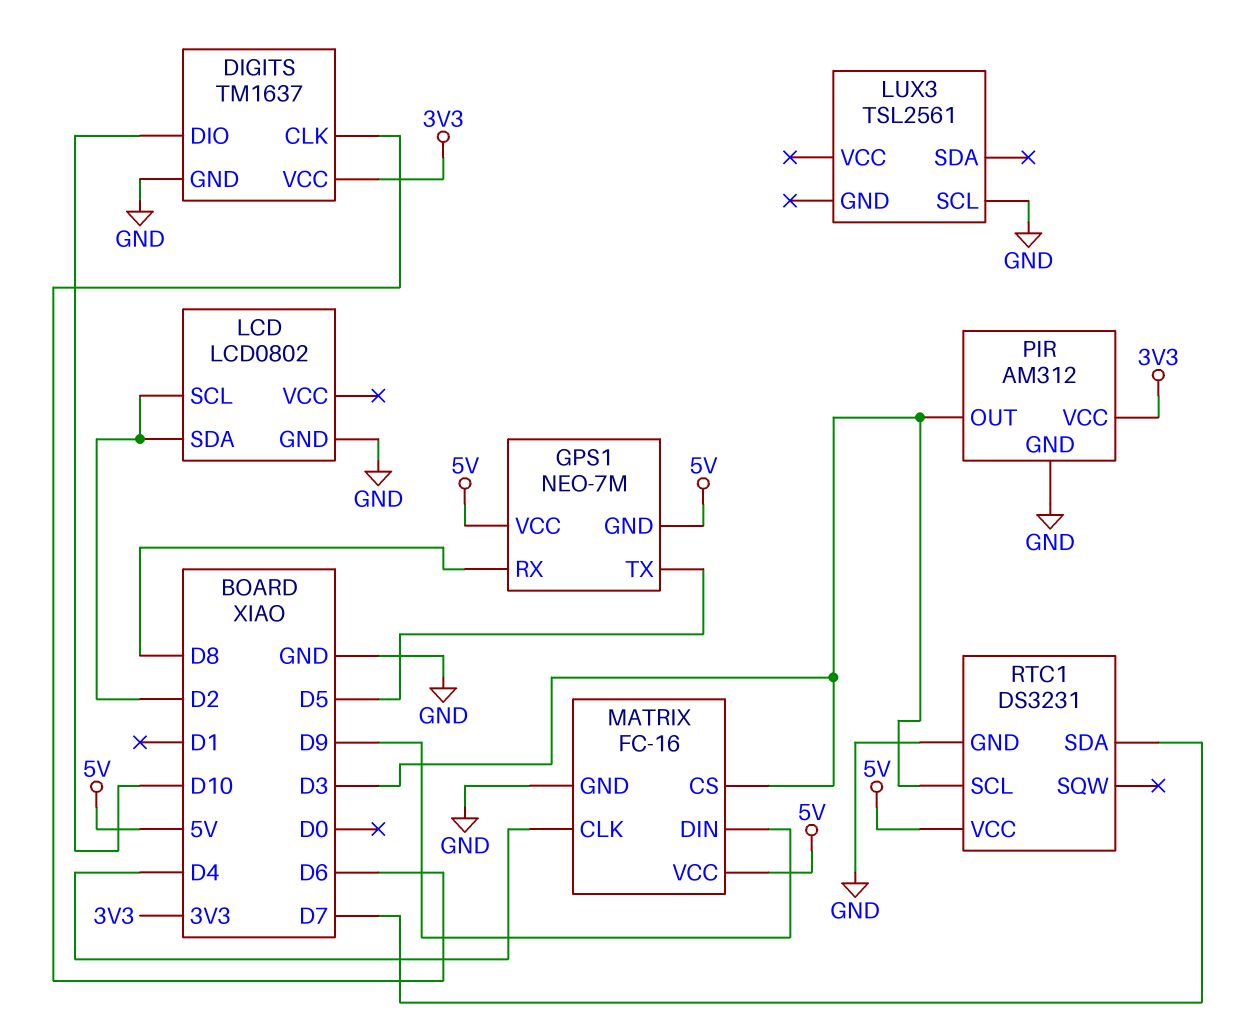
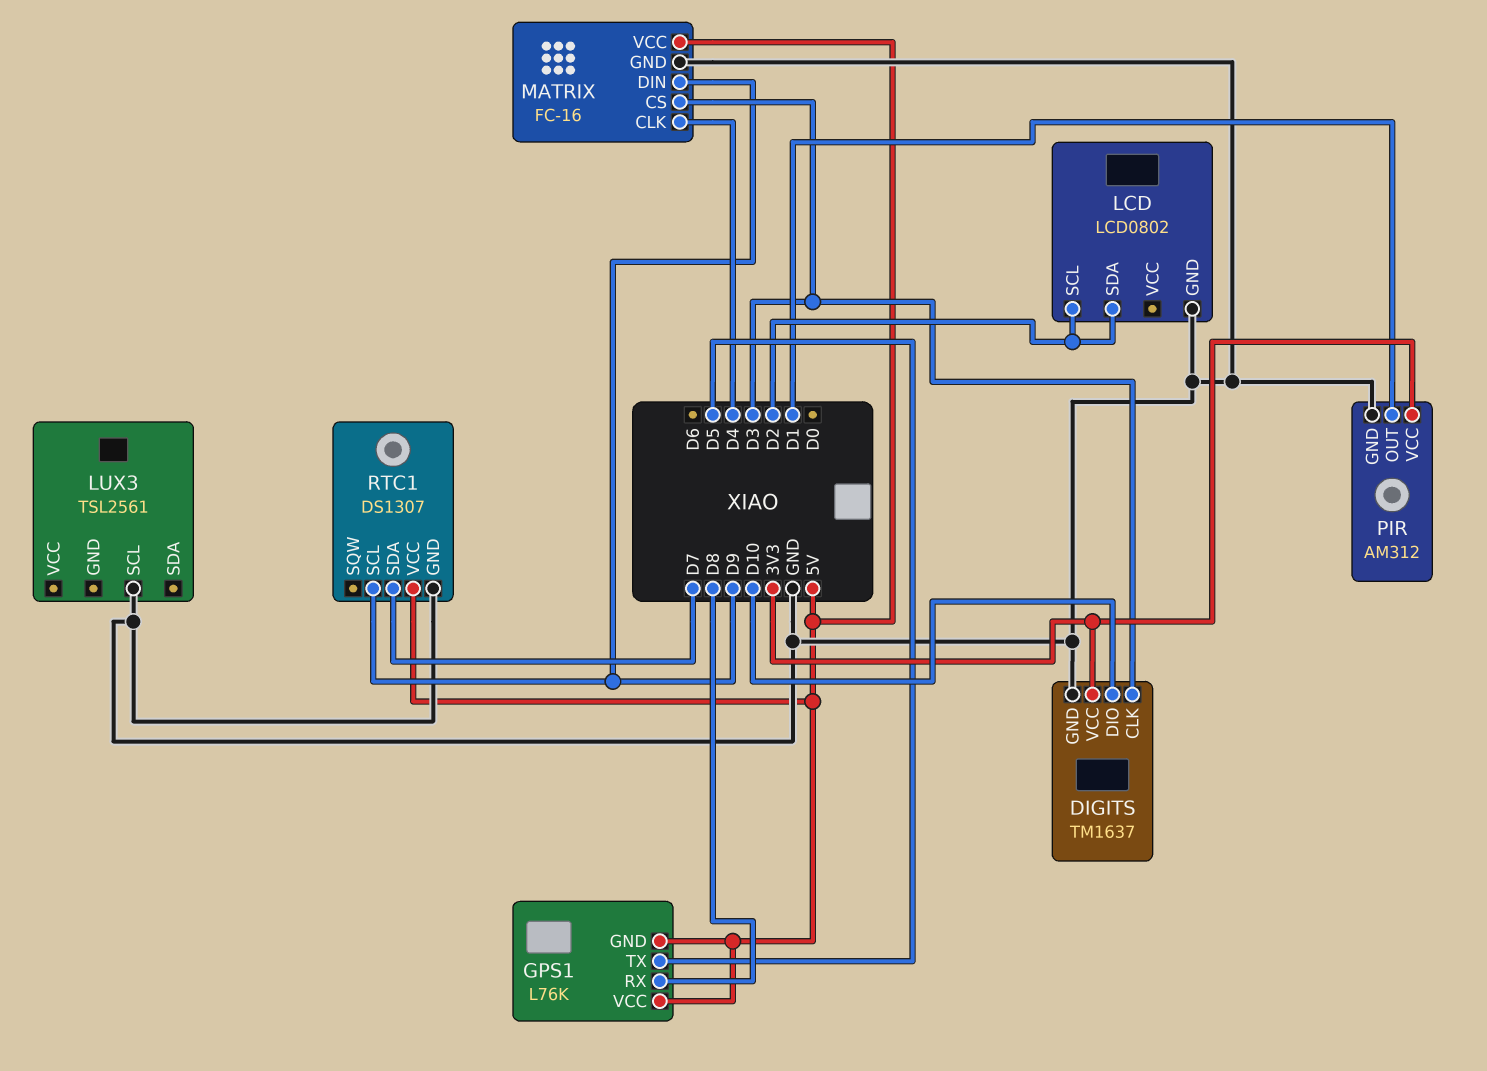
DIGITS pin CLK: D6 -> D3
GPS1: NEO-7M -> L76K
PIR pin OUT: D3 -> D1
RTC1: DS3231 -> DS1307
RTC1 pin SCL: D3 -> D9

